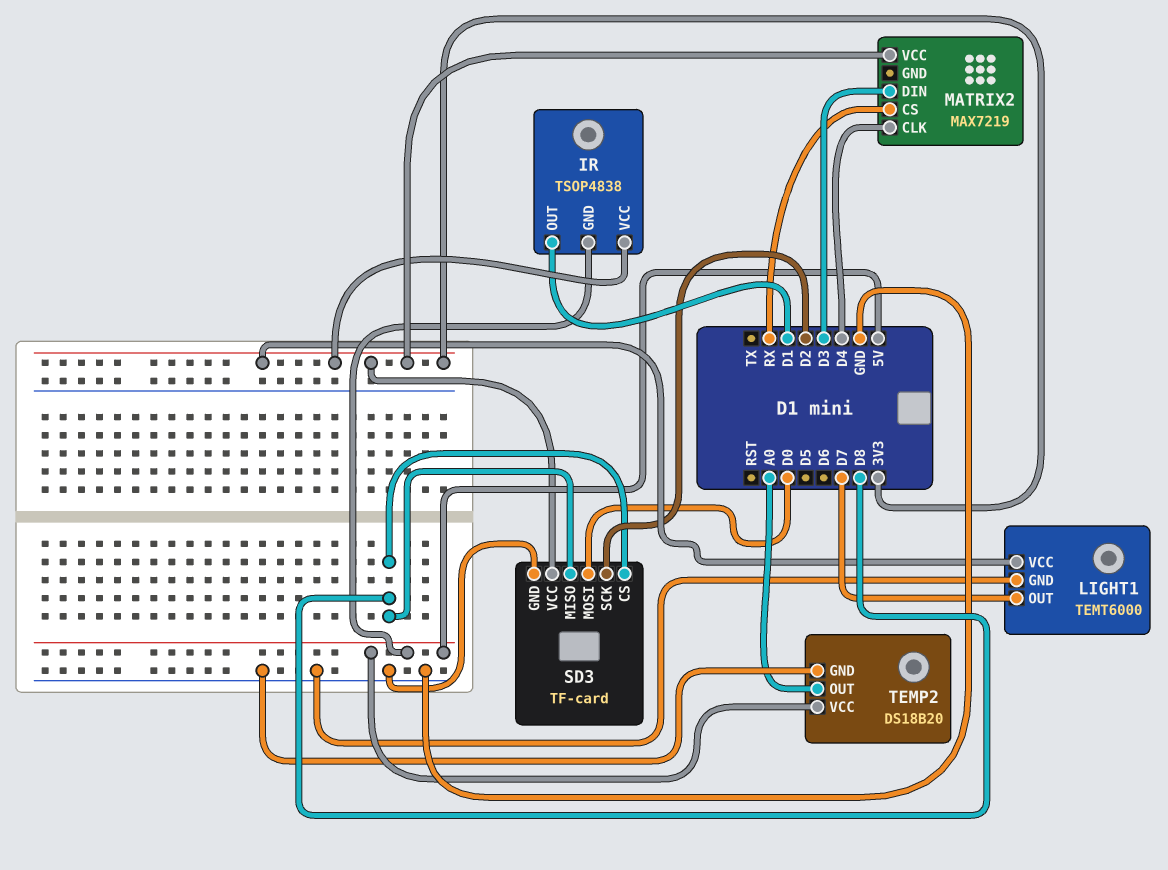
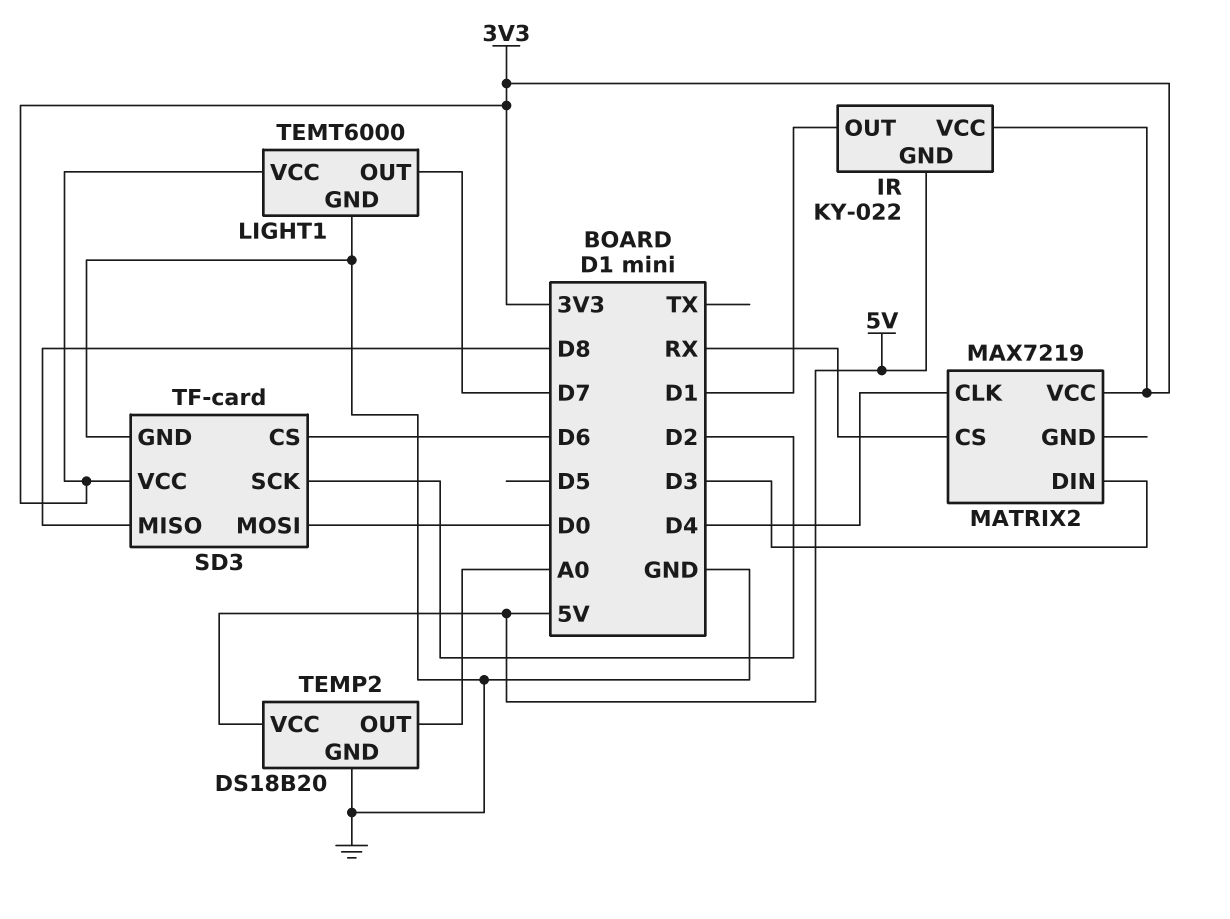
IR: TSOP4838 -> KY-022
SD3 pin CS: D8 -> D6

